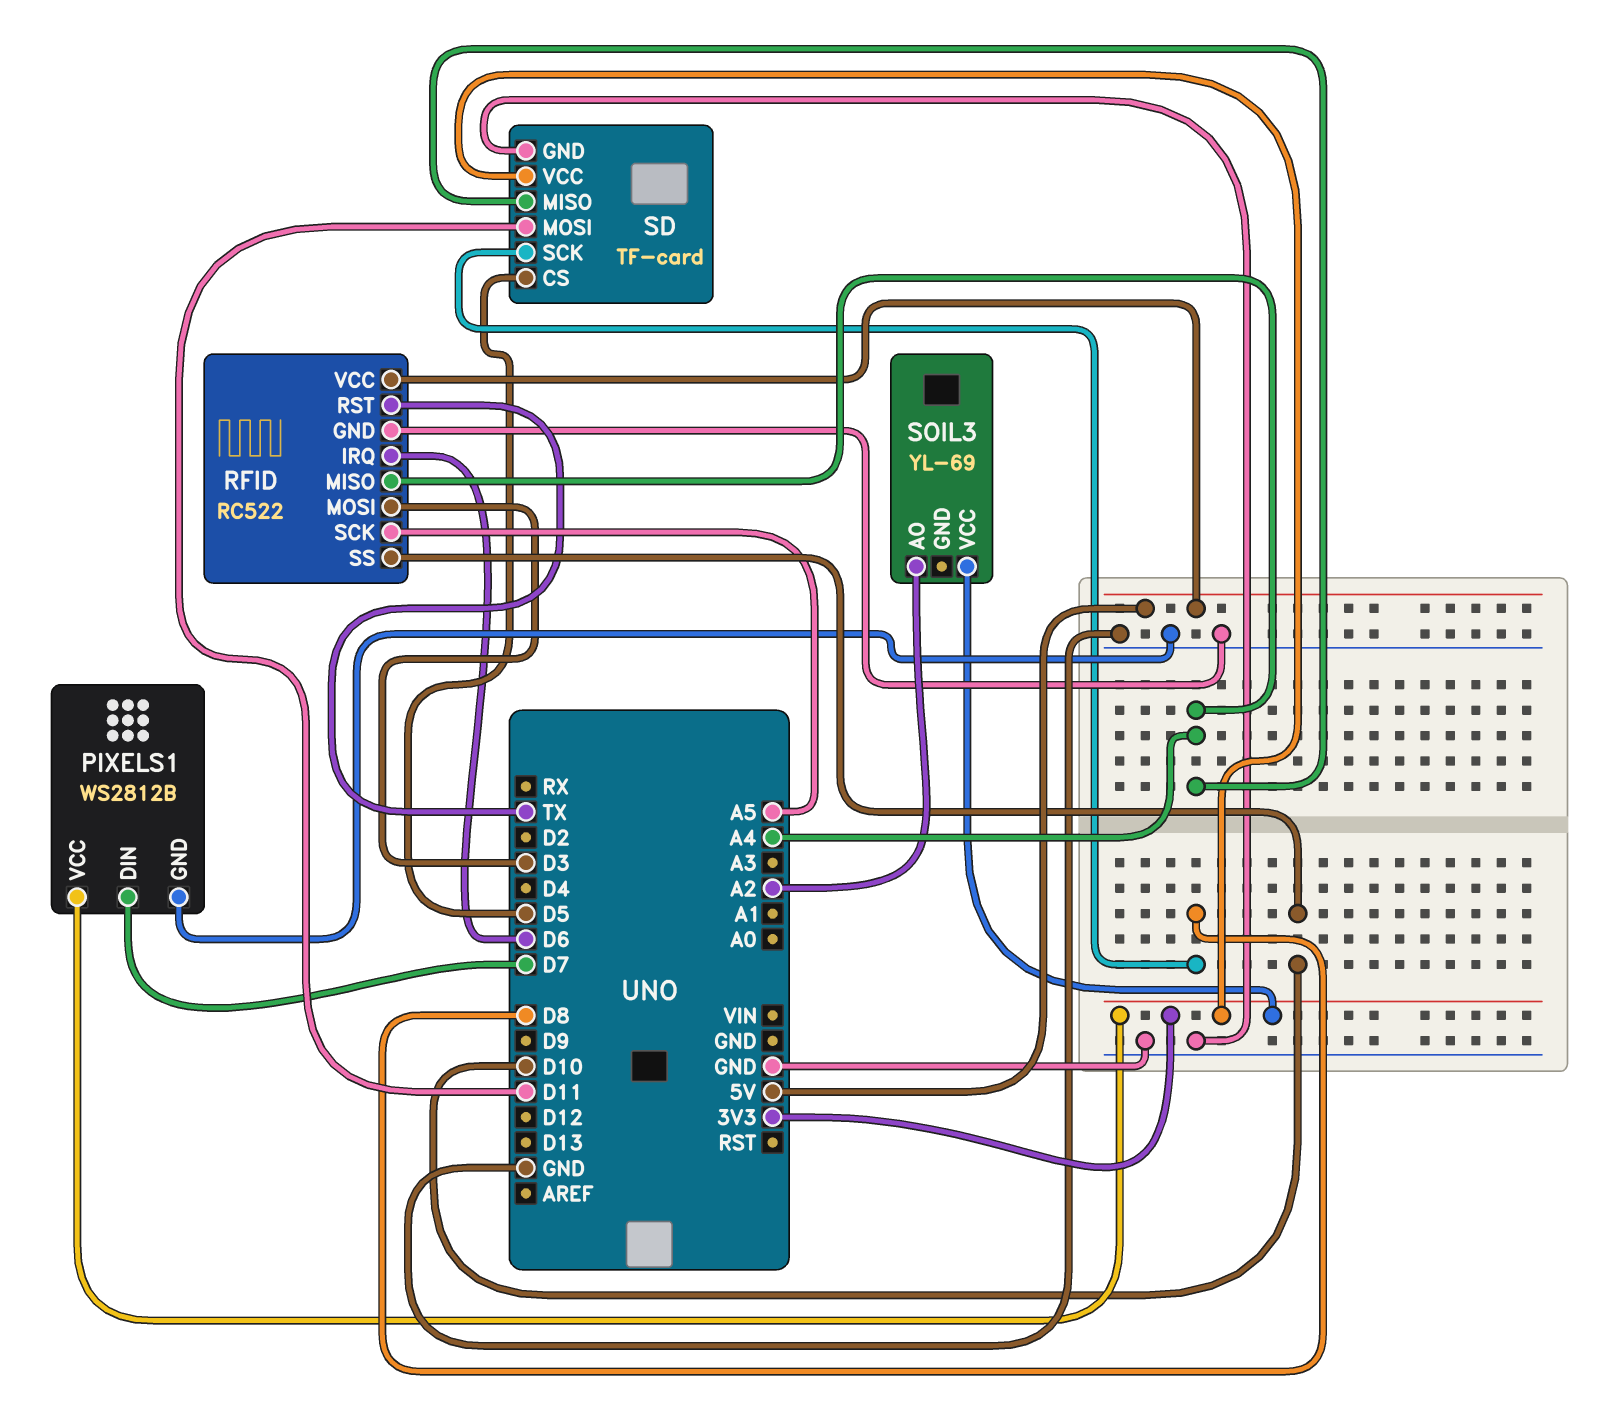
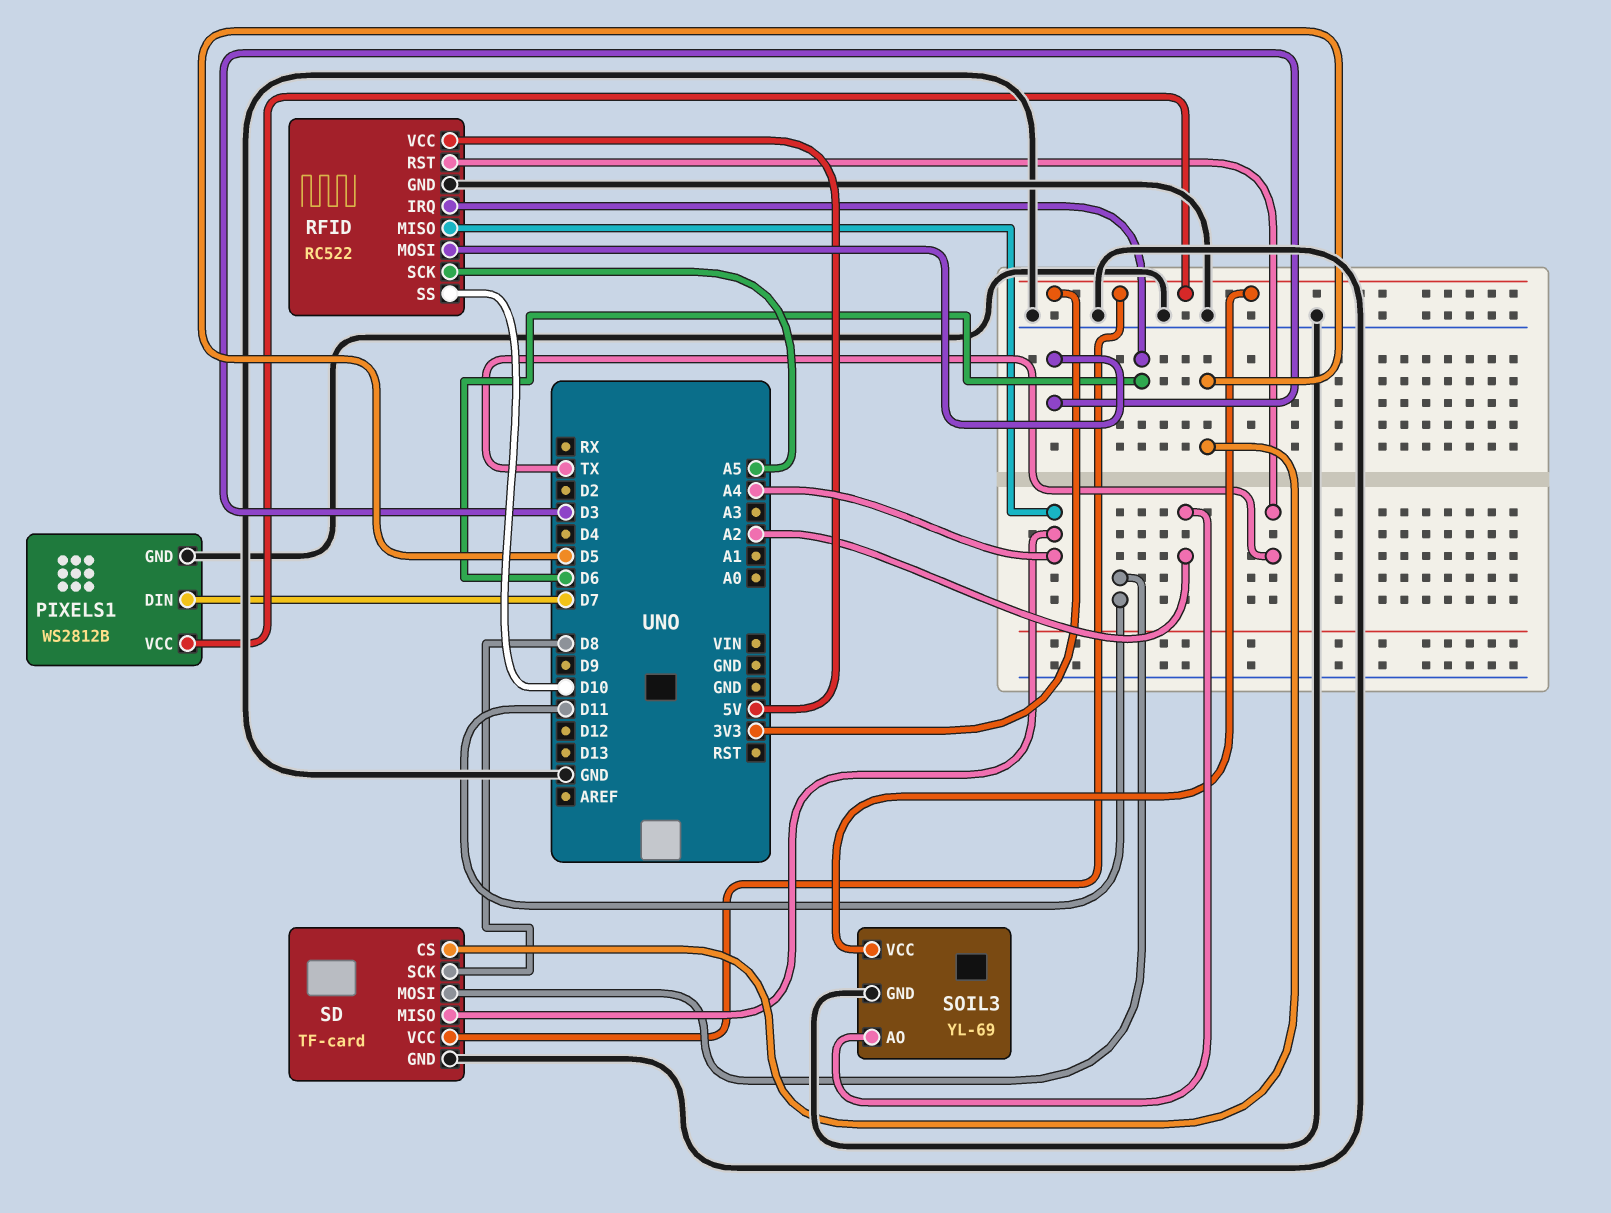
SOIL3 pin GND: none -> GND

